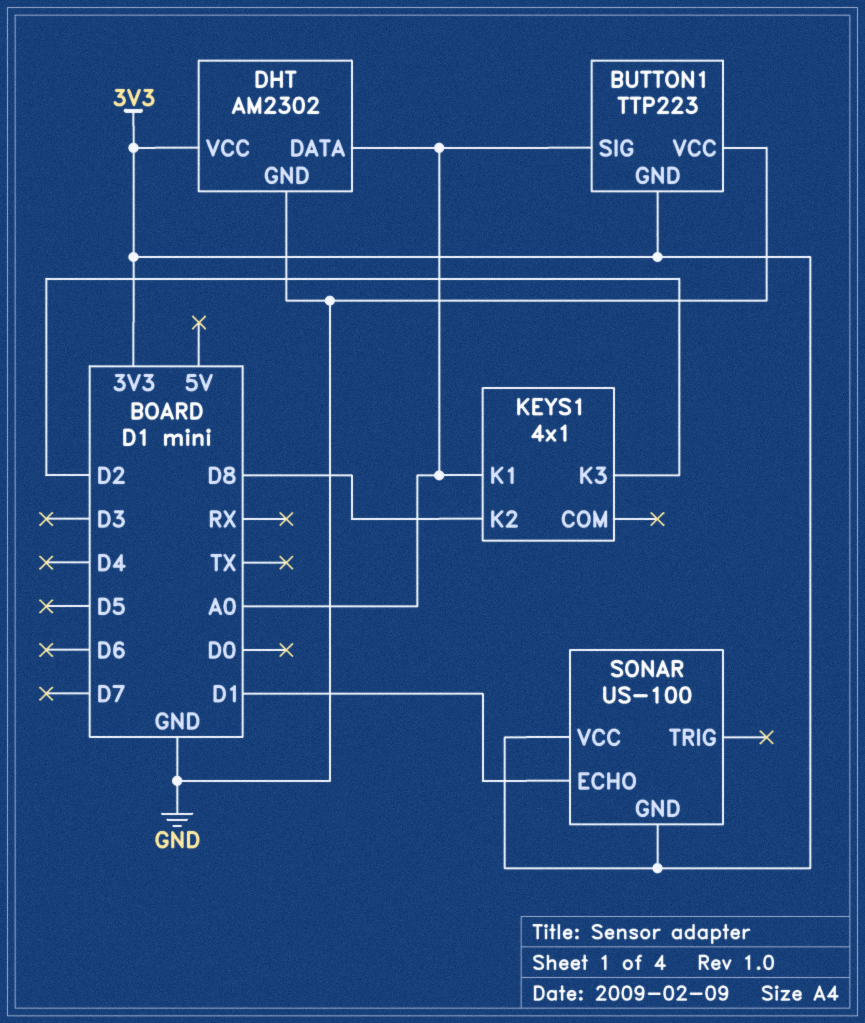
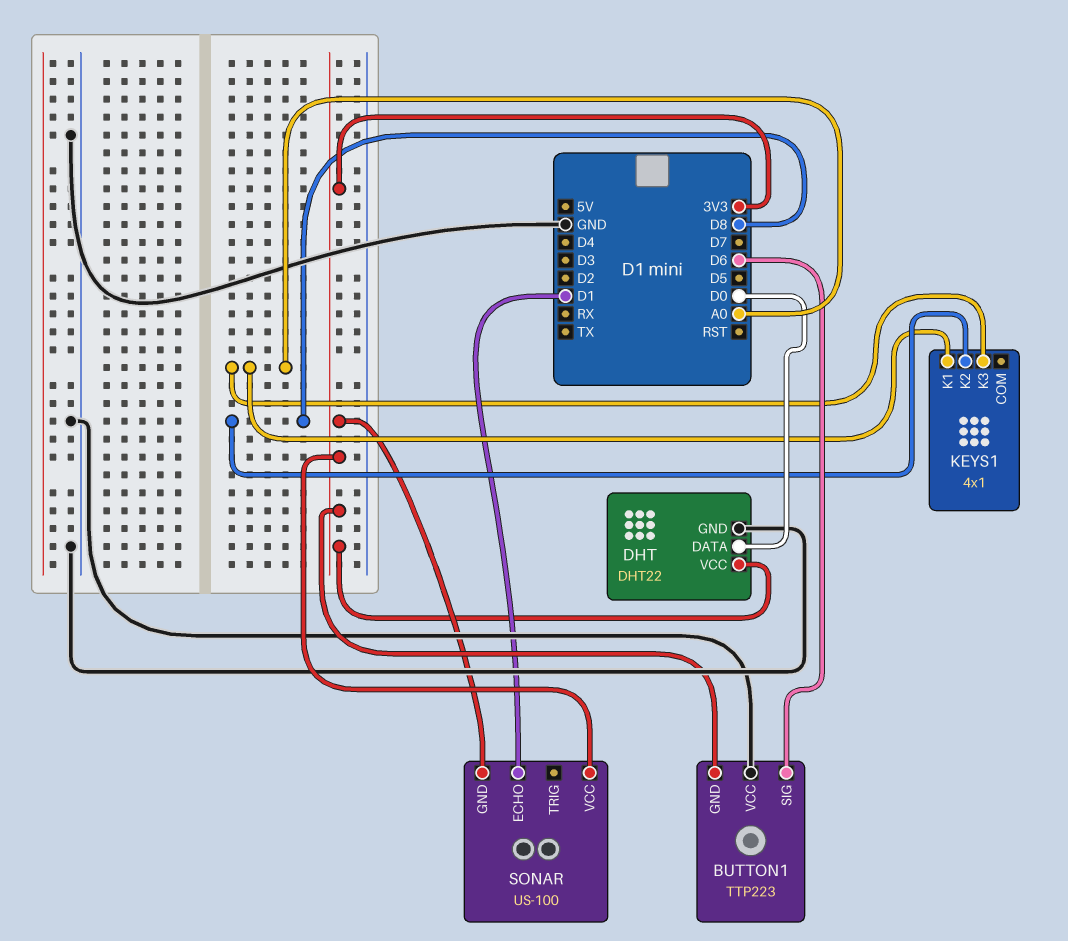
BUTTON1 pin SIG: A0 -> D6
DHT: AM2302 -> DHT22
DHT pin DATA: A0 -> D0
KEYS1 pin K3: D2 -> A0

